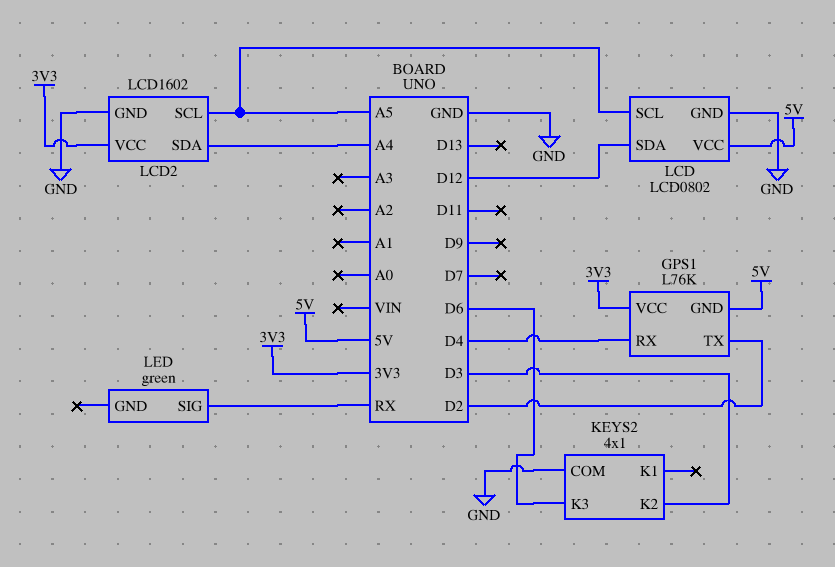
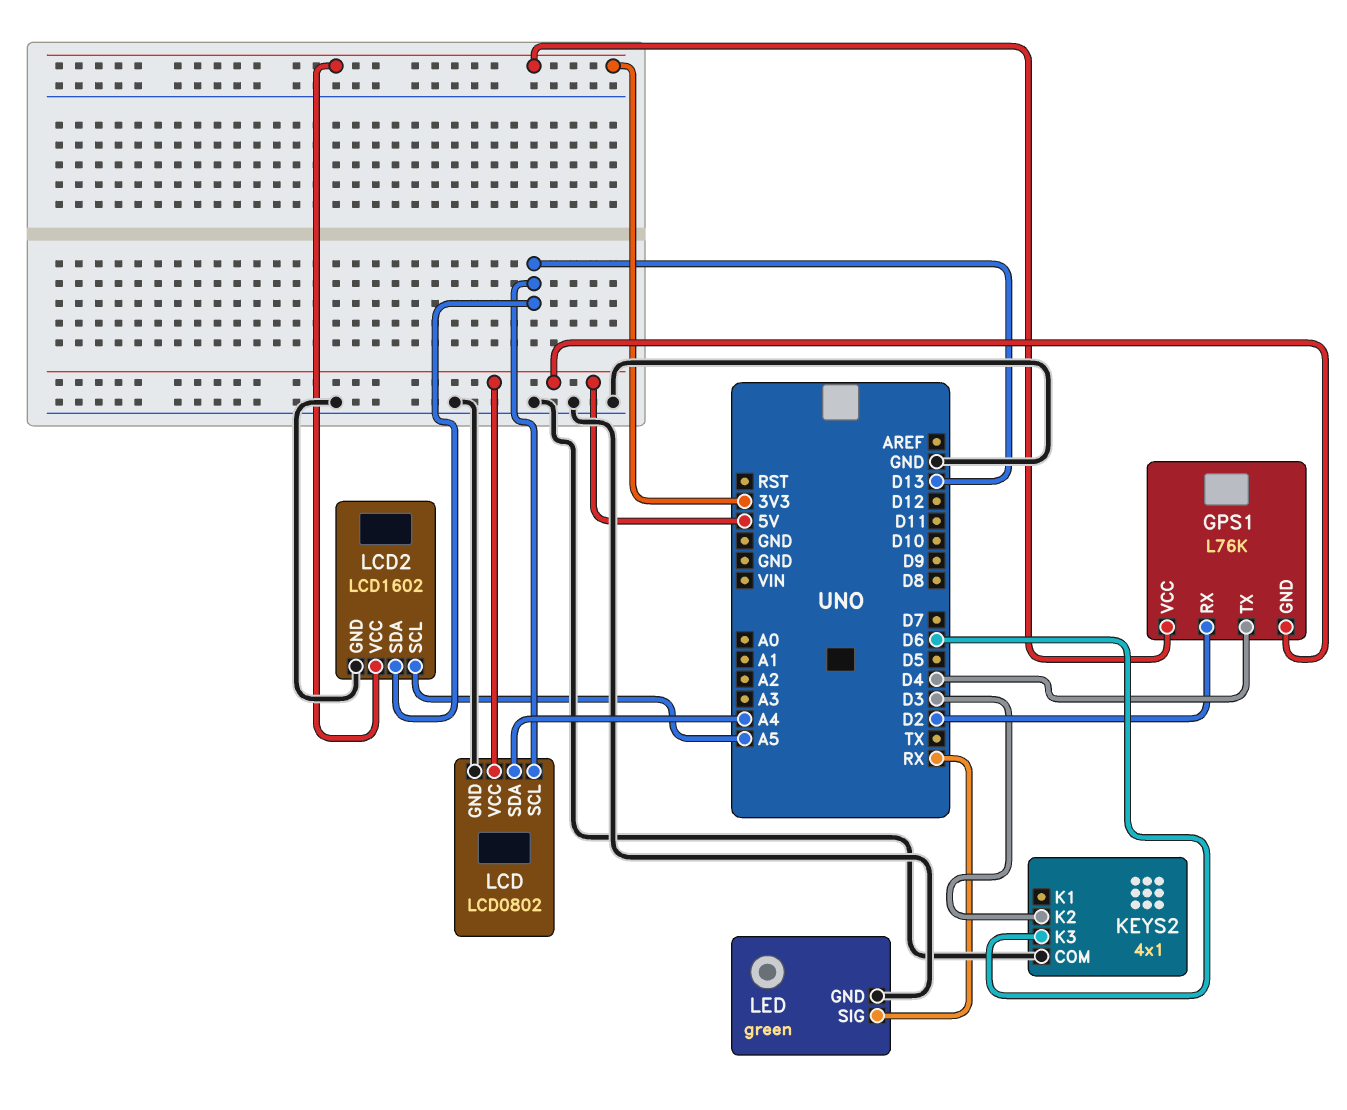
GPS1 pin RX: D4 -> D2
GPS1 pin TX: D2 -> D4
LCD pin SCL: A5 -> D13
LCD pin SDA: D12 -> A4
LCD2 pin SDA: A4 -> D13
LED pin GND: none -> GND

